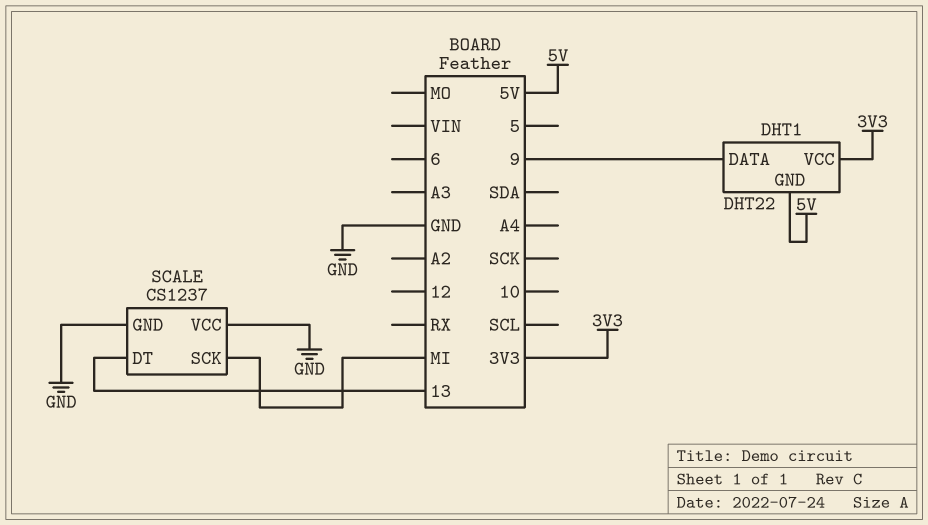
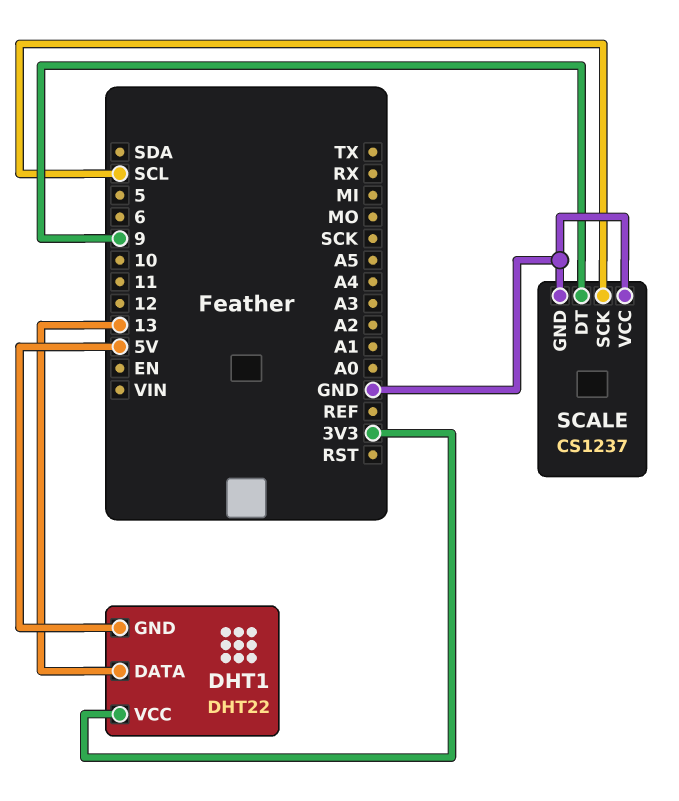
DHT1 pin DATA: 9 -> 13
SCALE pin DT: 13 -> 9
SCALE pin SCK: MI -> SCL

